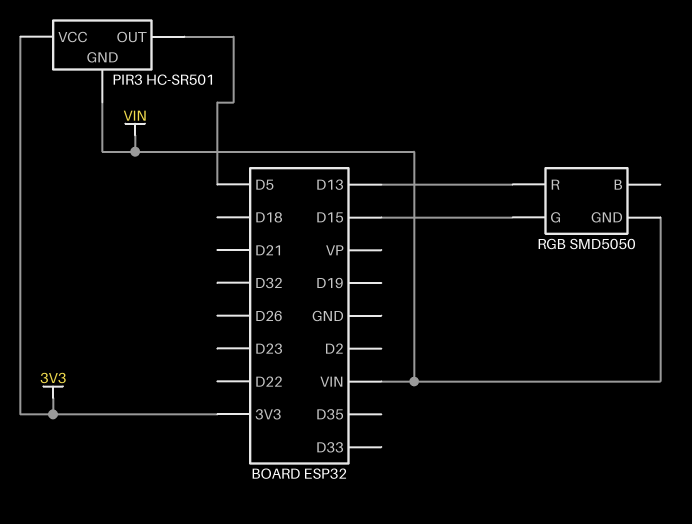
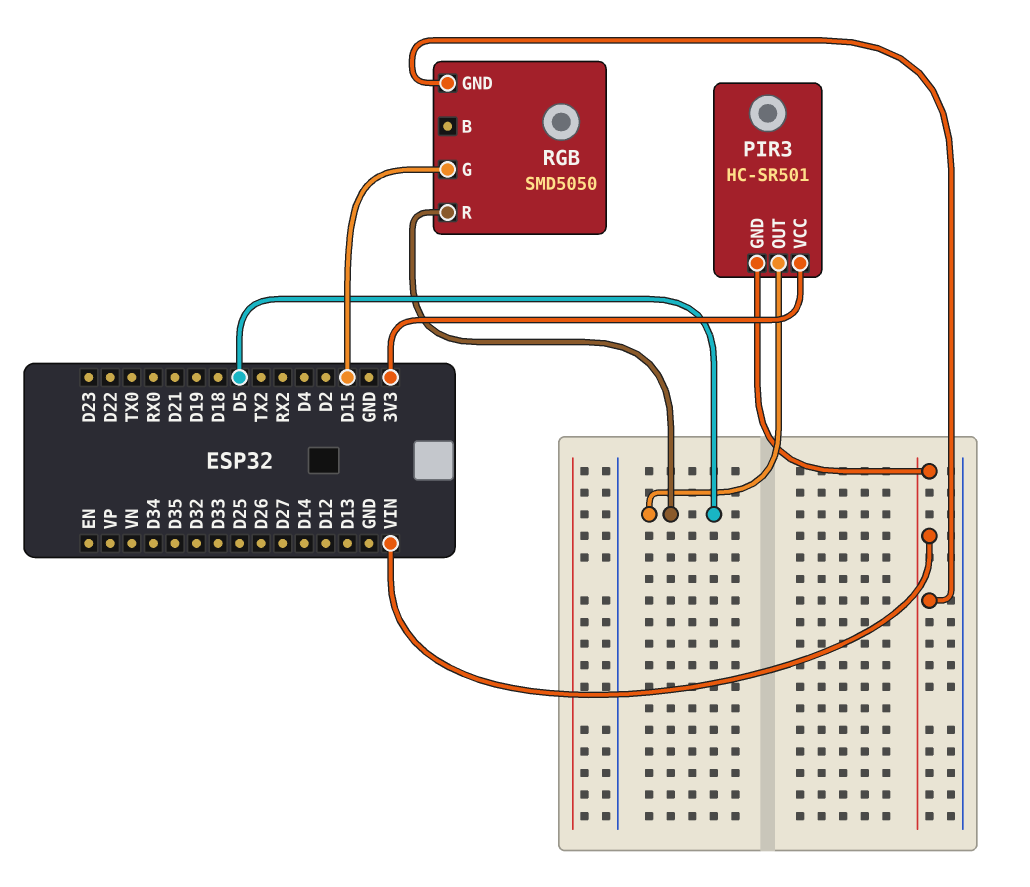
RGB pin R: D13 -> D5

